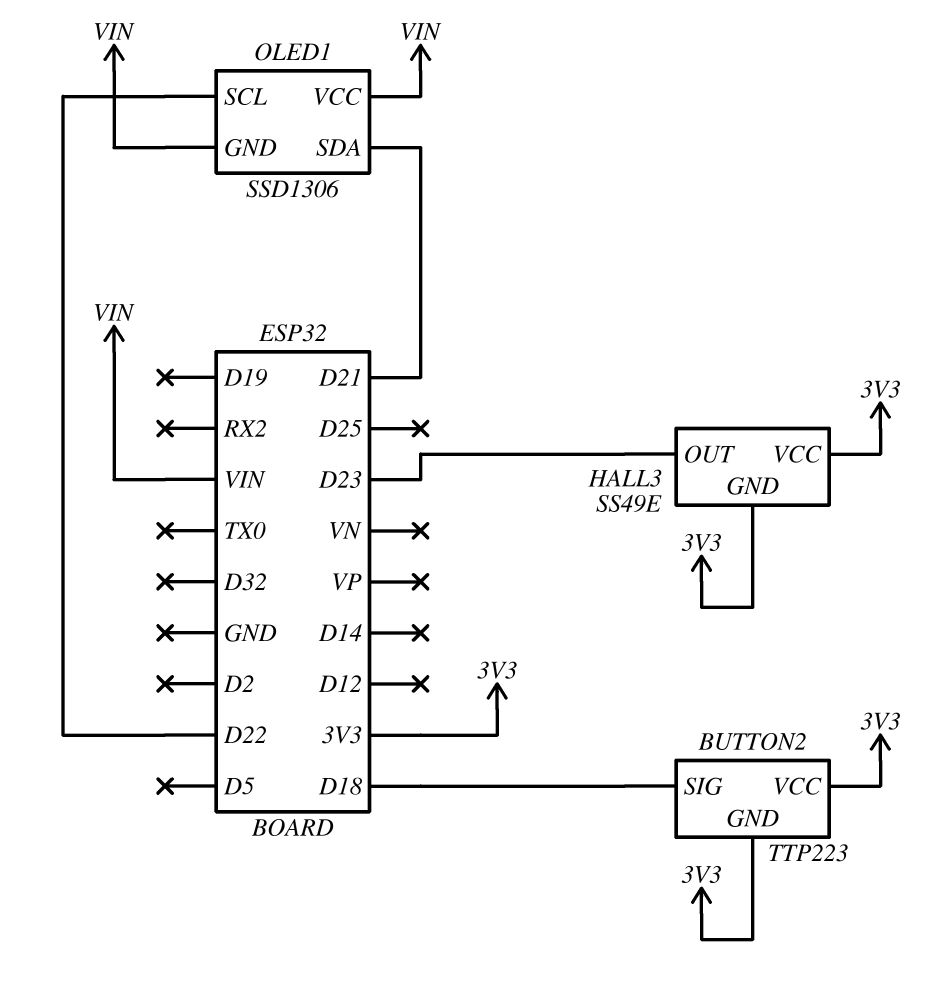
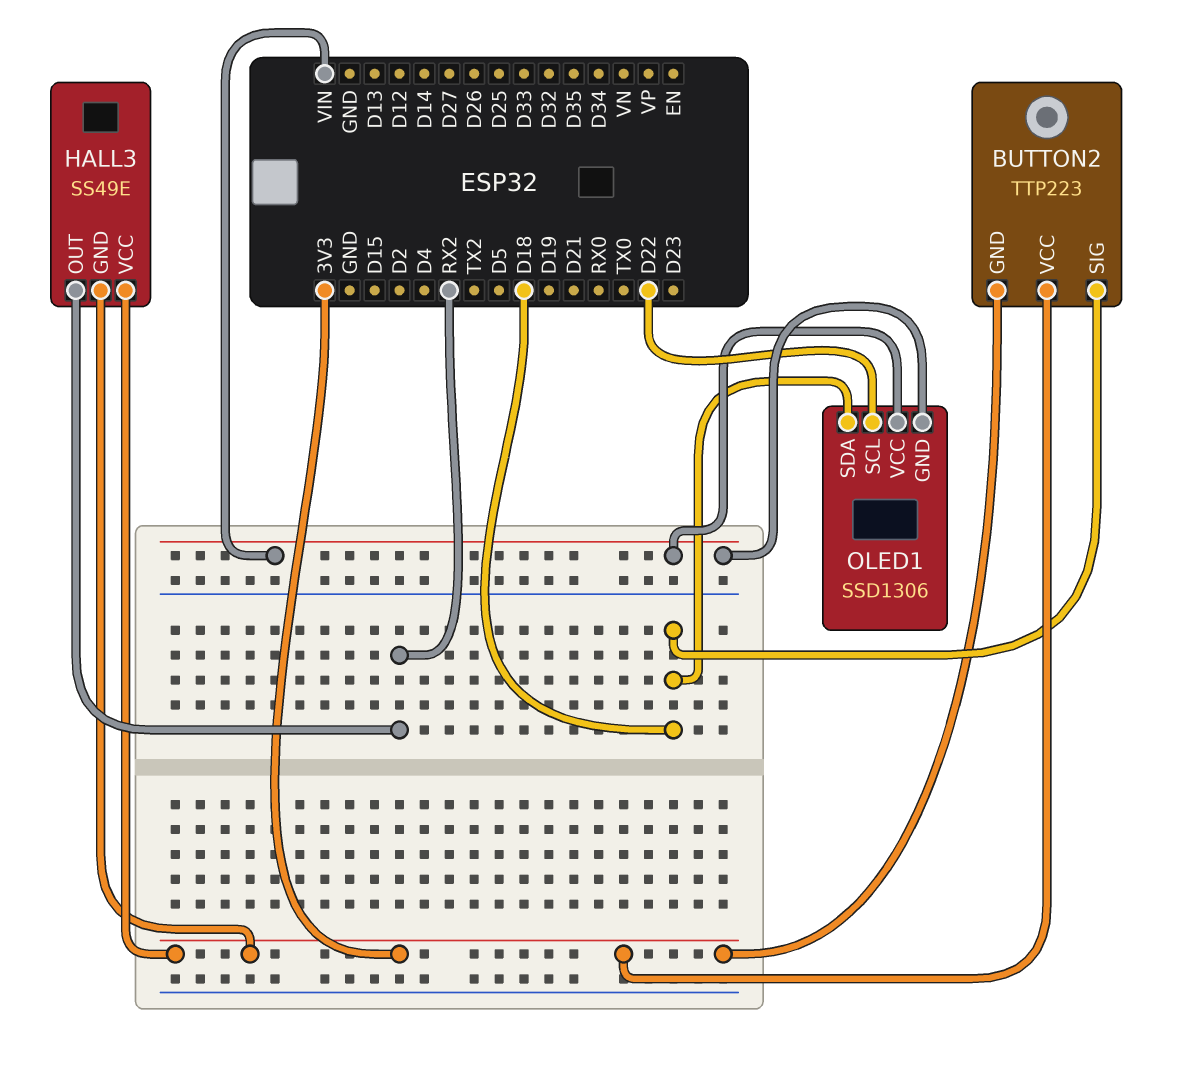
HALL3 pin OUT: D23 -> RX2
OLED1 pin SDA: D21 -> D18

